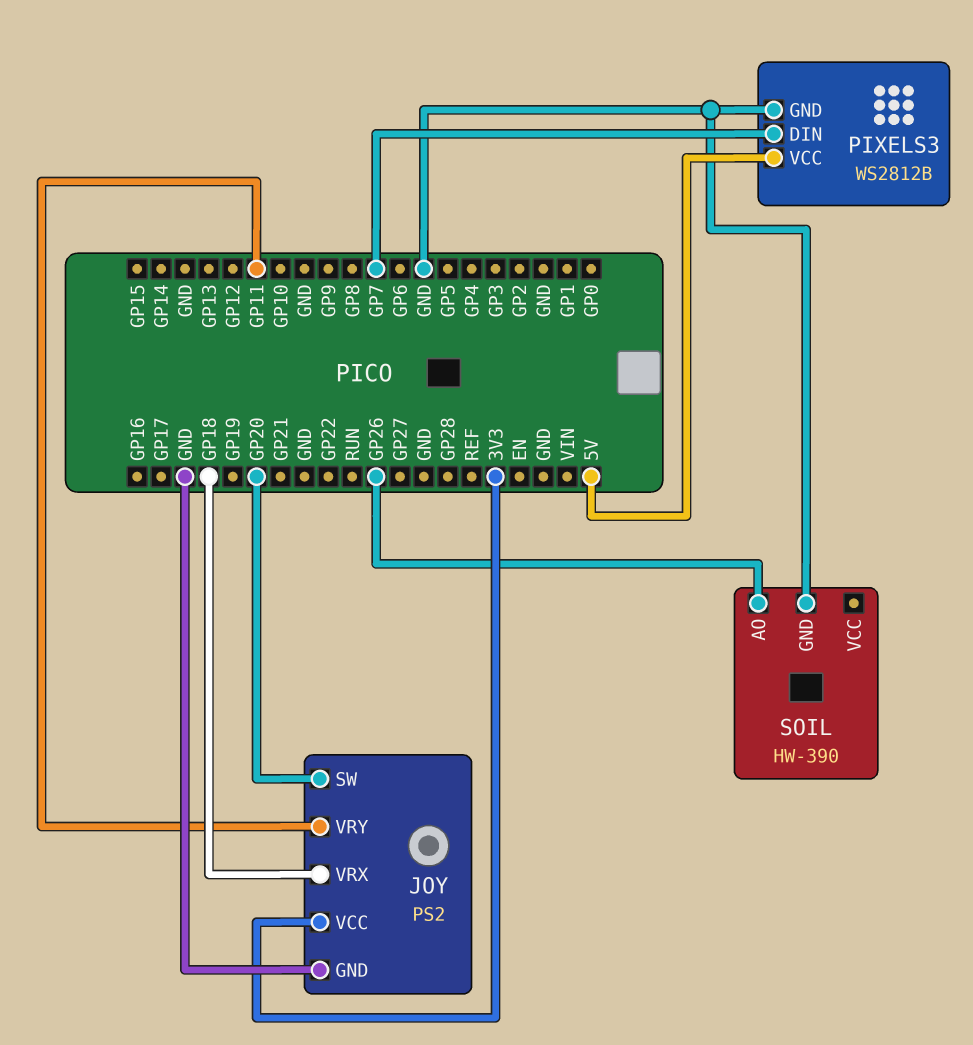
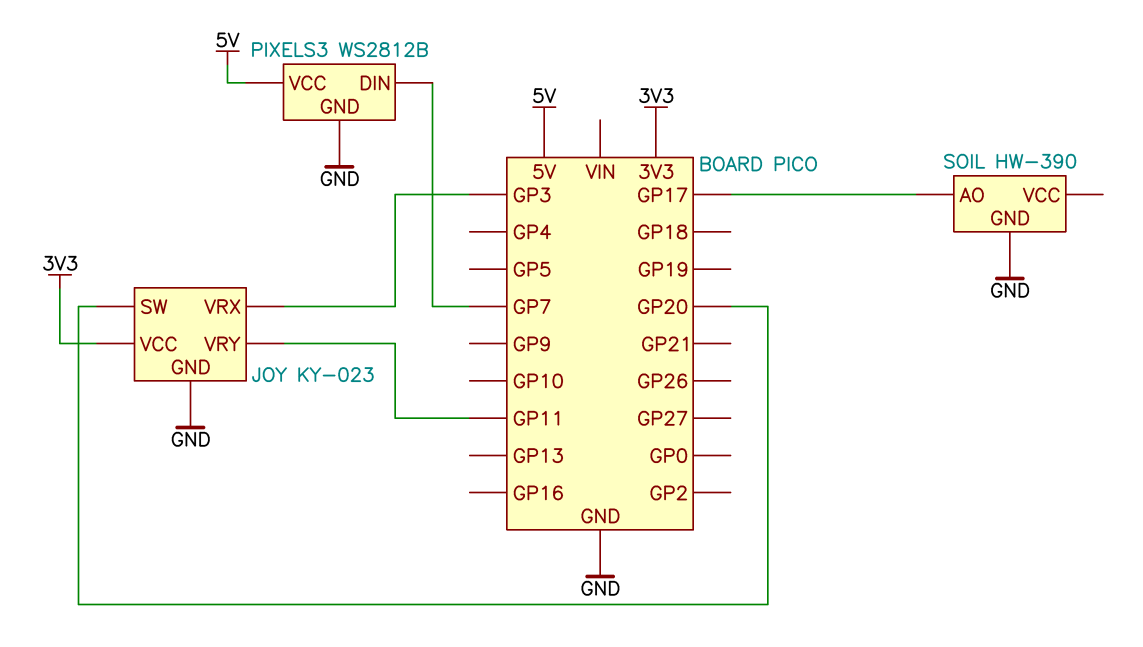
JOY: PS2 -> KY-023
JOY pin VRX: GP18 -> GP3
SOIL pin AO: GP26 -> GP17

